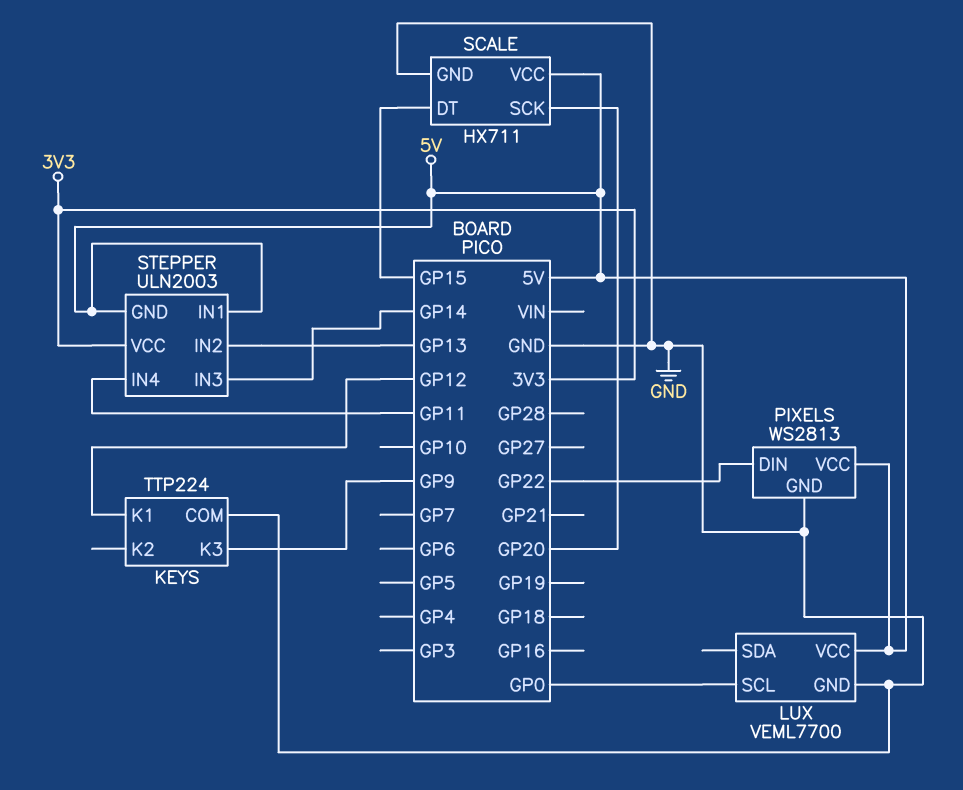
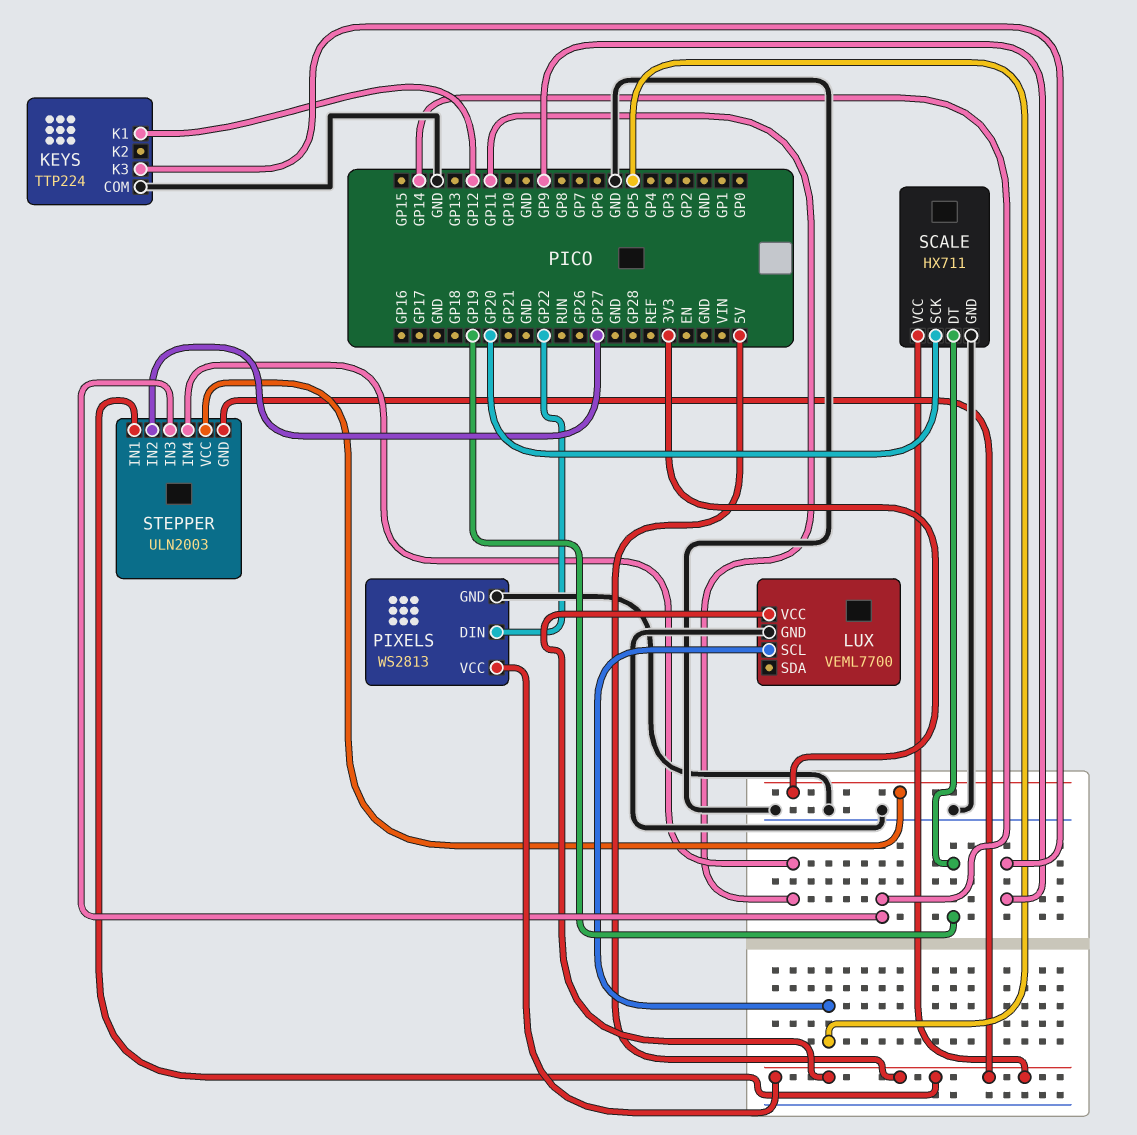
LUX pin SCL: GP0 -> GP5
SCALE pin DT: GP15 -> GP19
STEPPER pin IN2: GP13 -> GP27

